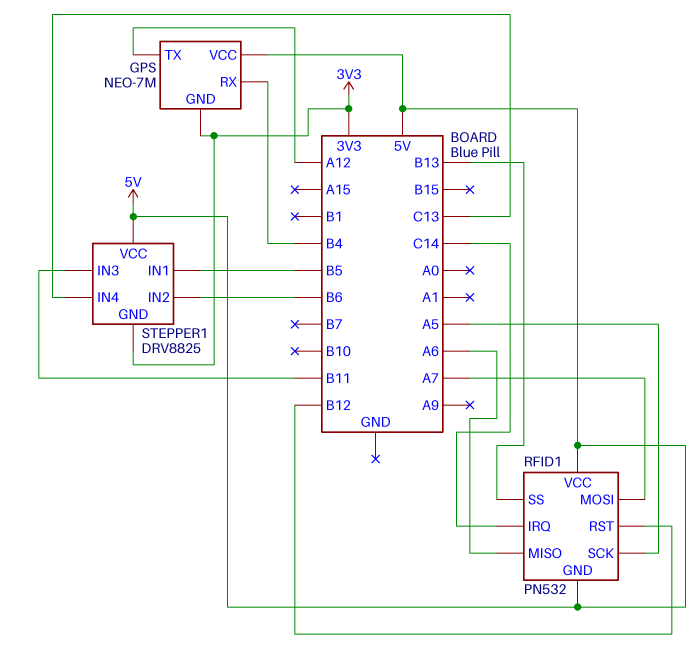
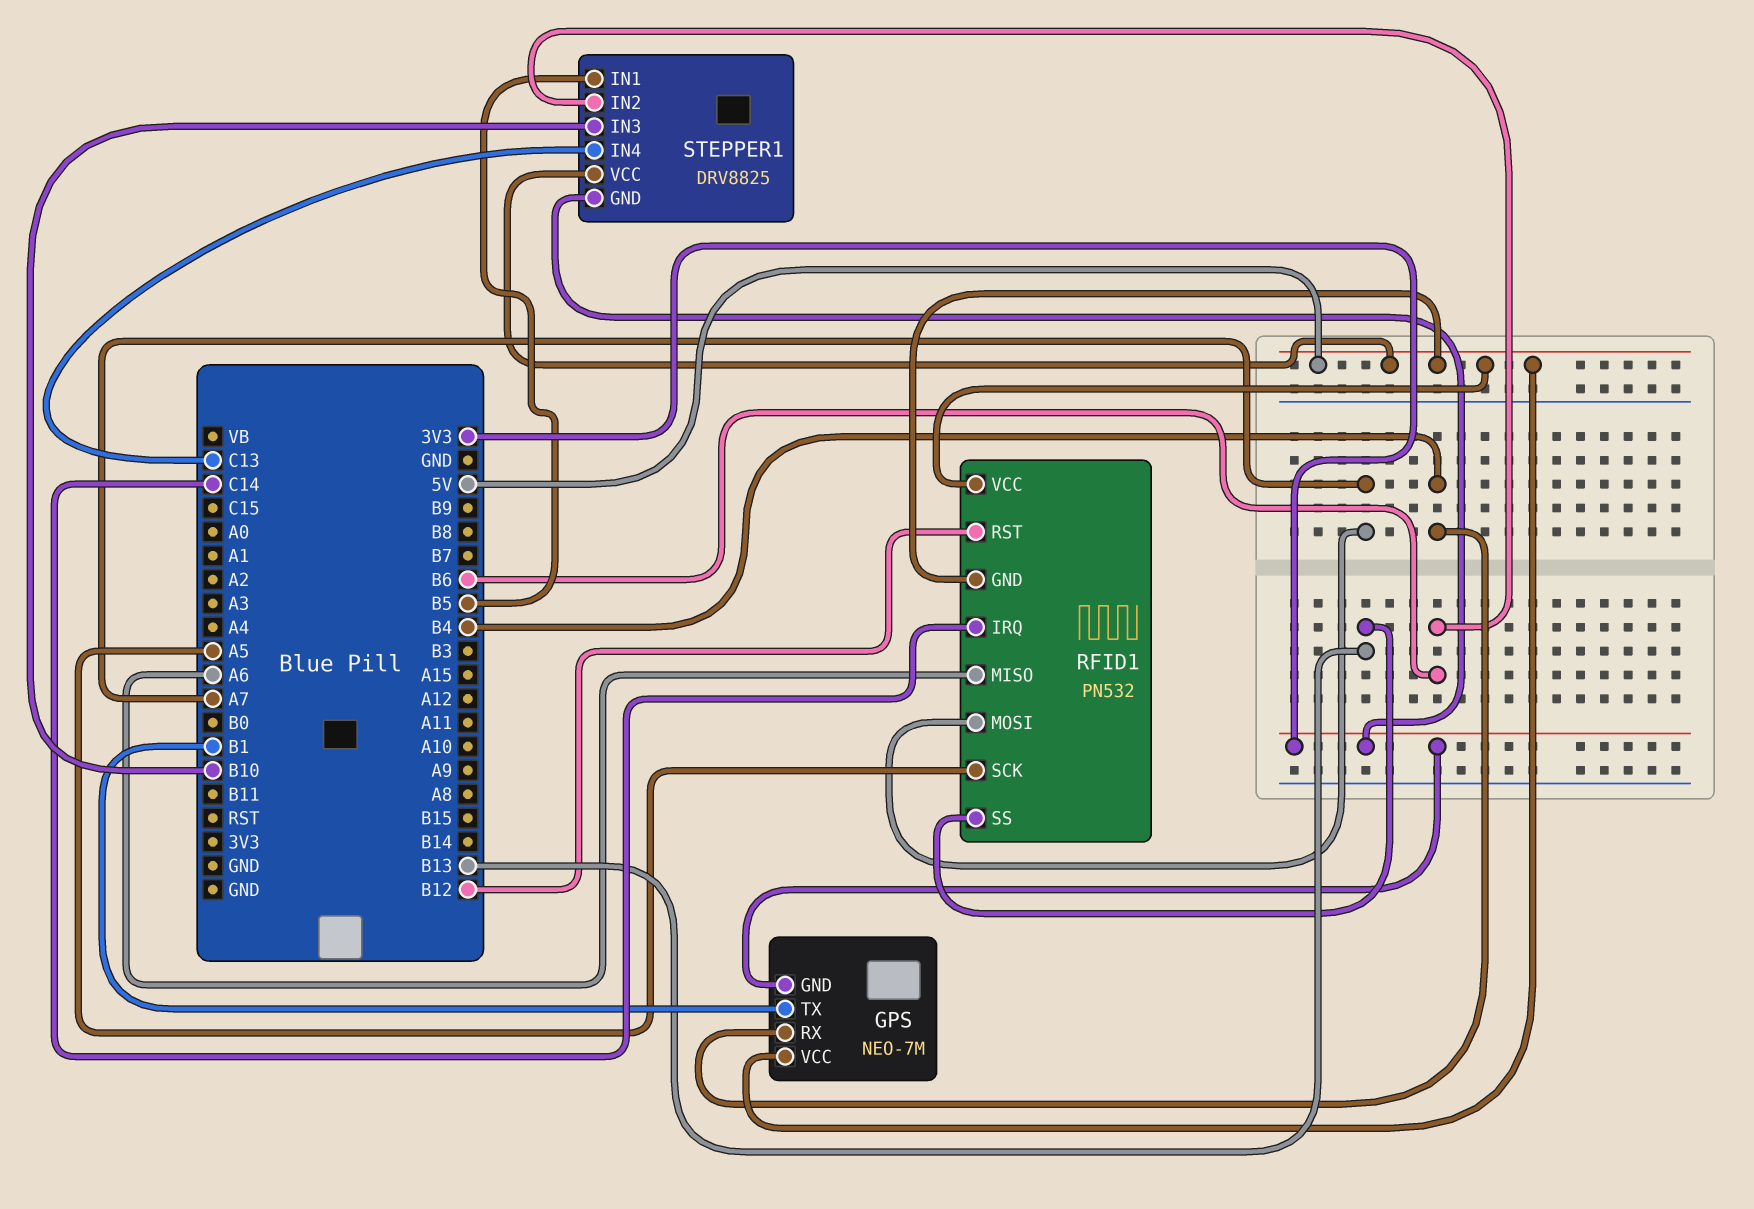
GPS pin TX: A12 -> B1
STEPPER1 pin IN3: B11 -> B10

